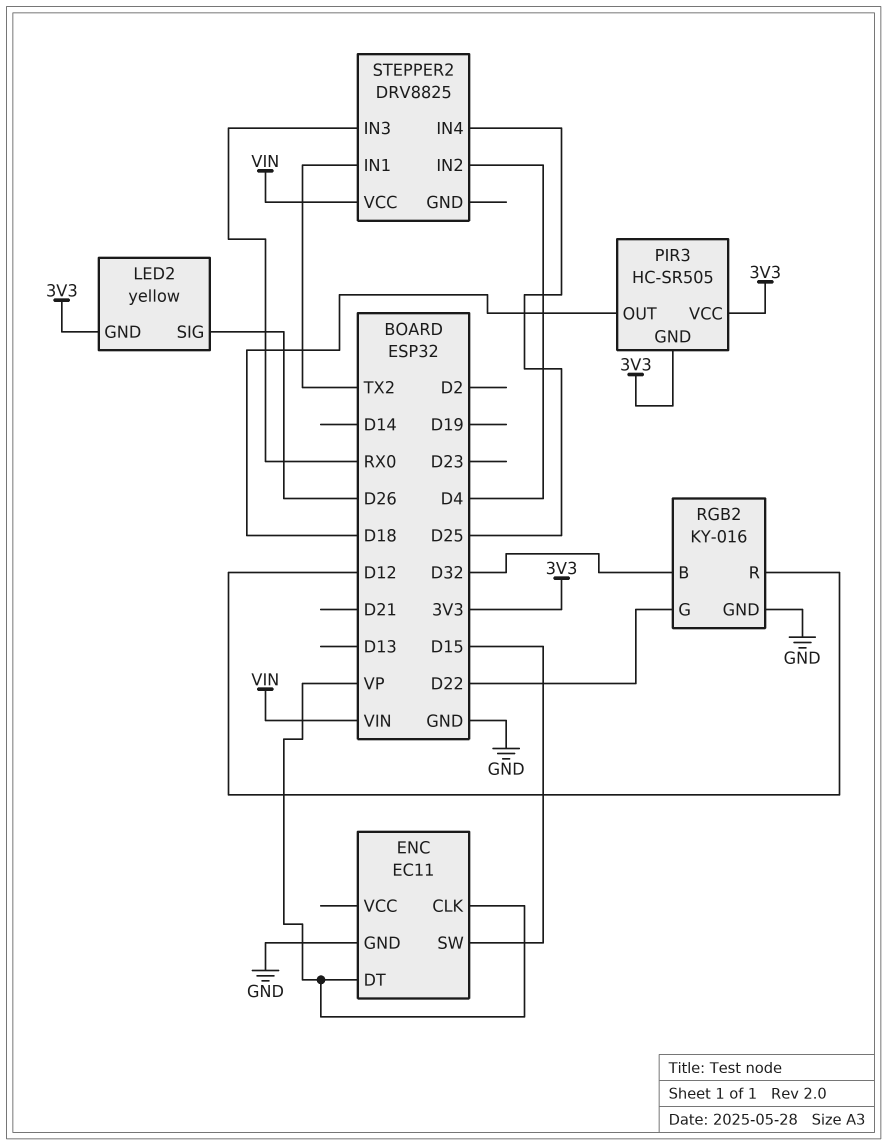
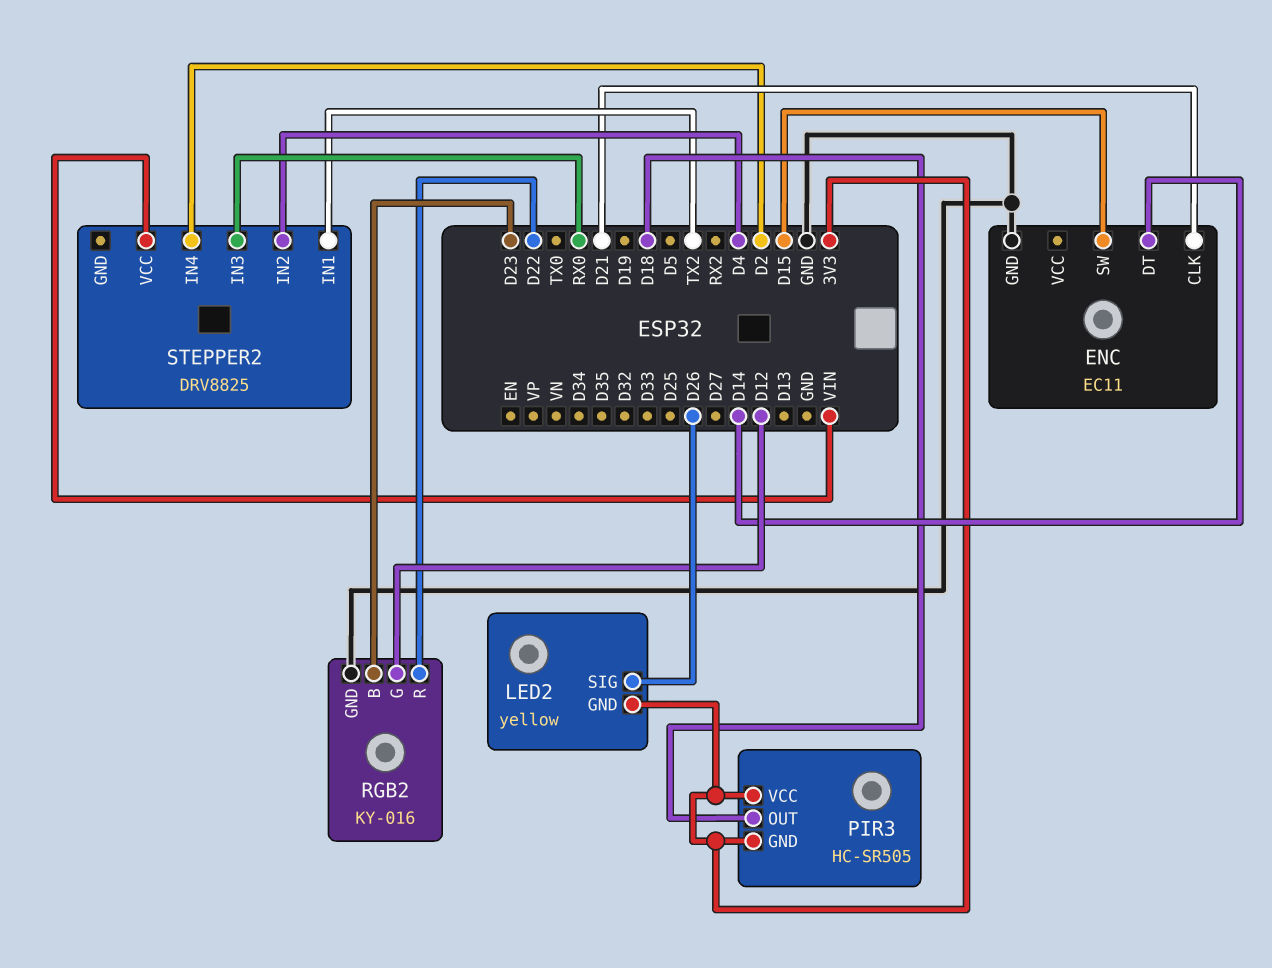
ENC pin CLK: VP -> D21
ENC pin DT: VP -> D14
RGB2 pin B: D32 -> D23
RGB2 pin G: D22 -> D12
RGB2 pin R: D12 -> D22
STEPPER2 pin IN4: D25 -> D2

